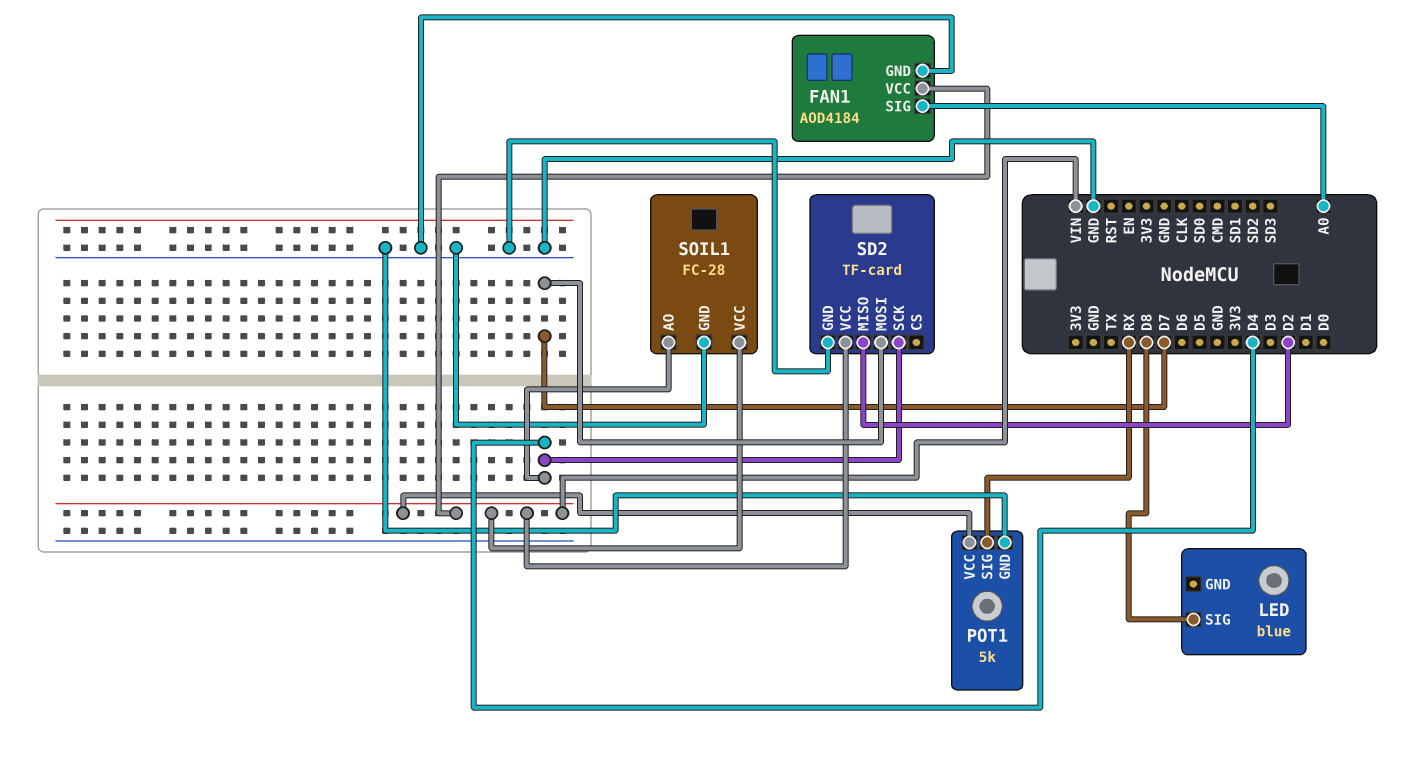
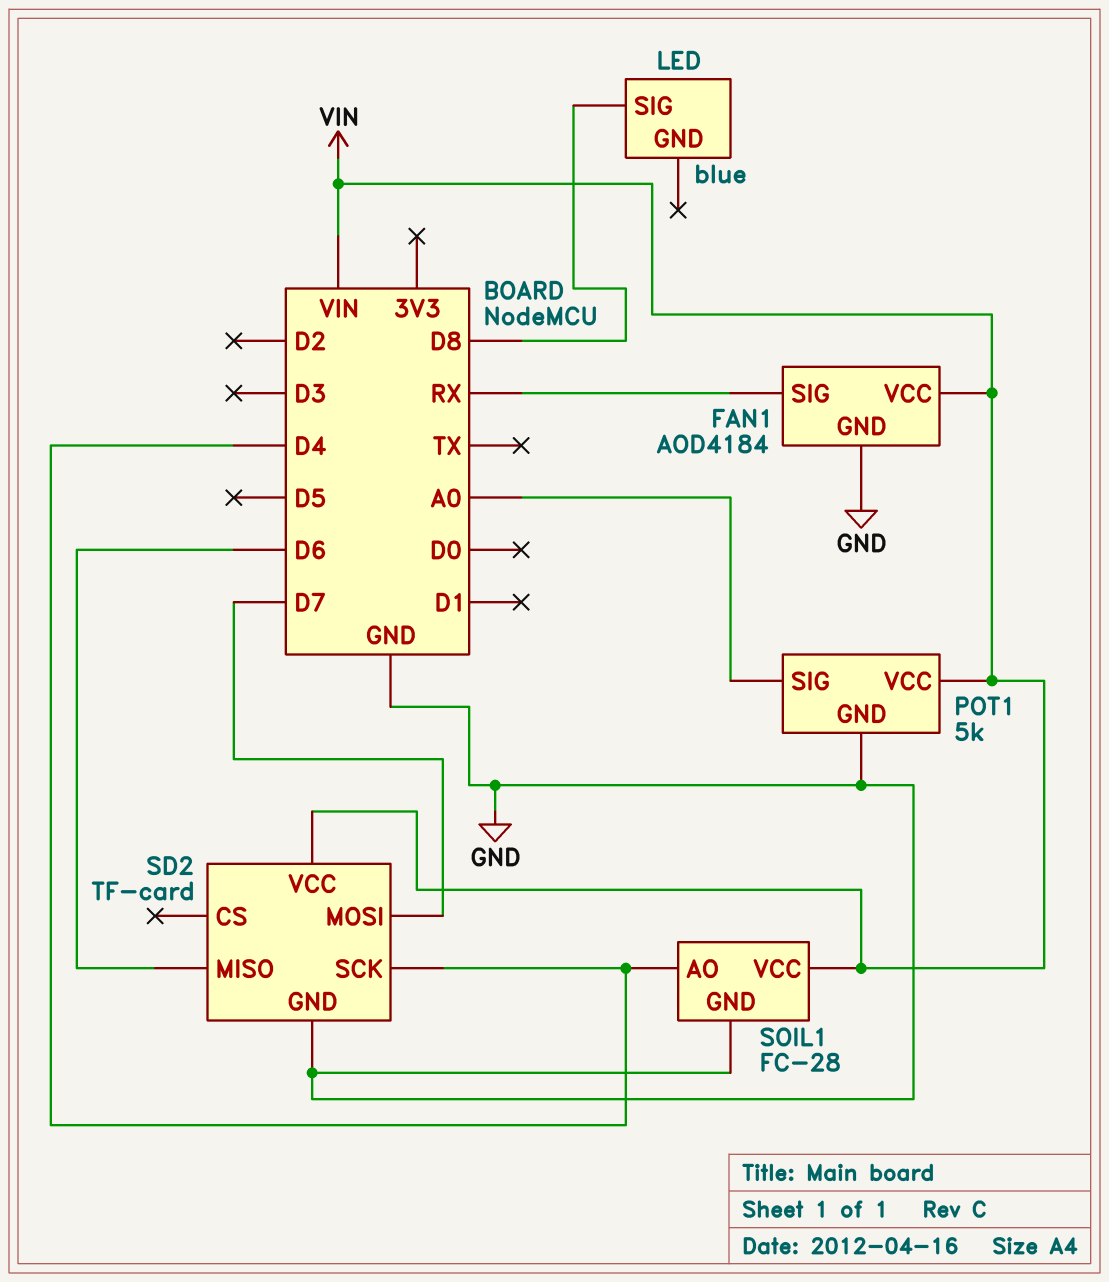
FAN1 pin SIG: A0 -> RX
POT1 pin SIG: RX -> A0
SD2 pin MISO: D2 -> D6

